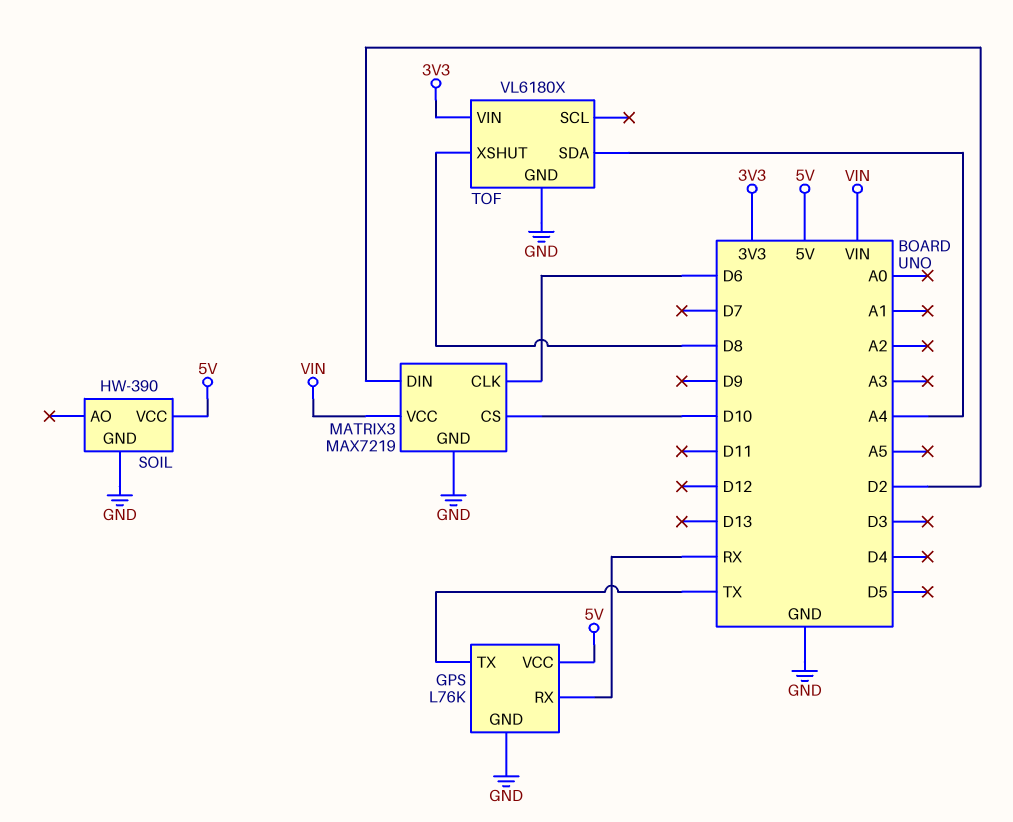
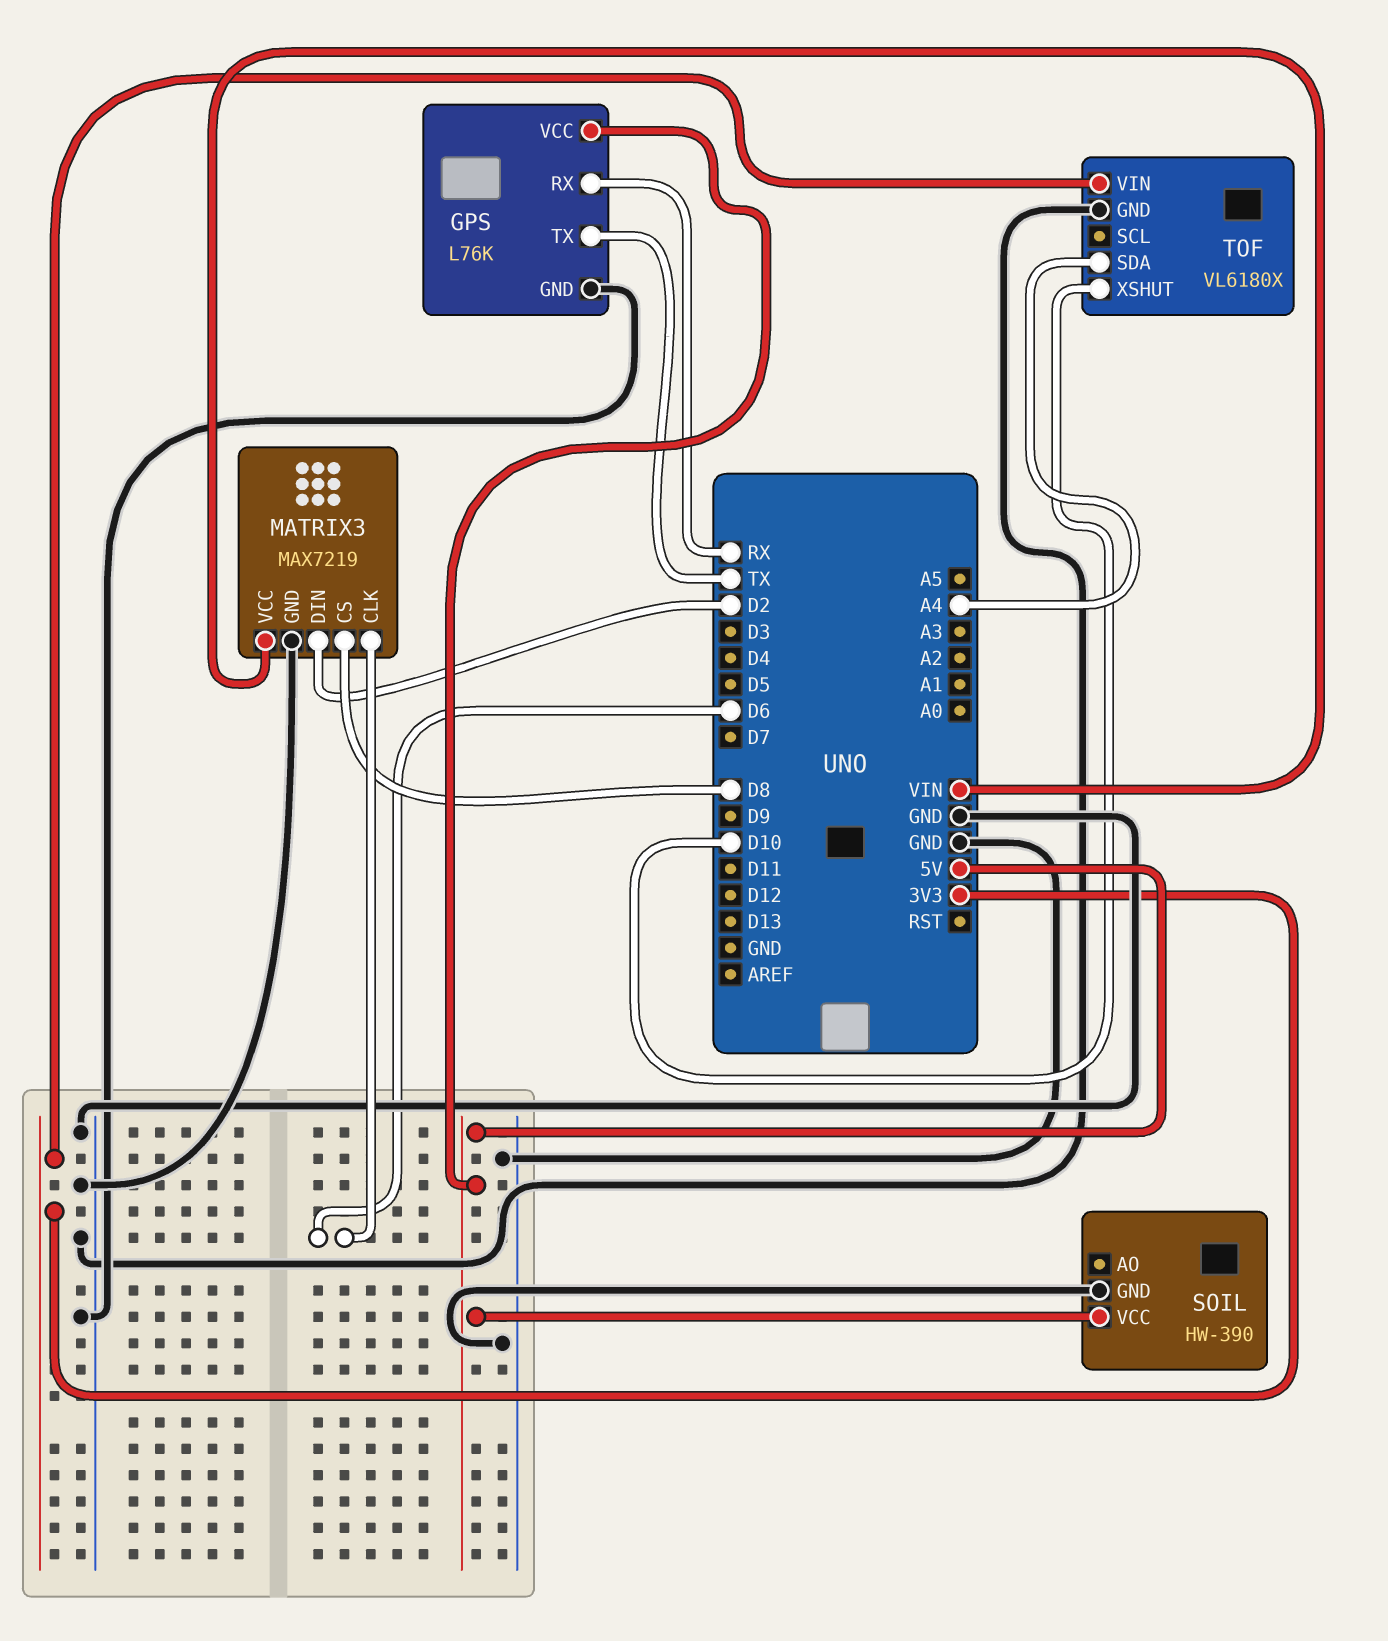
MATRIX3 pin CS: D10 -> D8
TOF pin XSHUT: D8 -> D10

